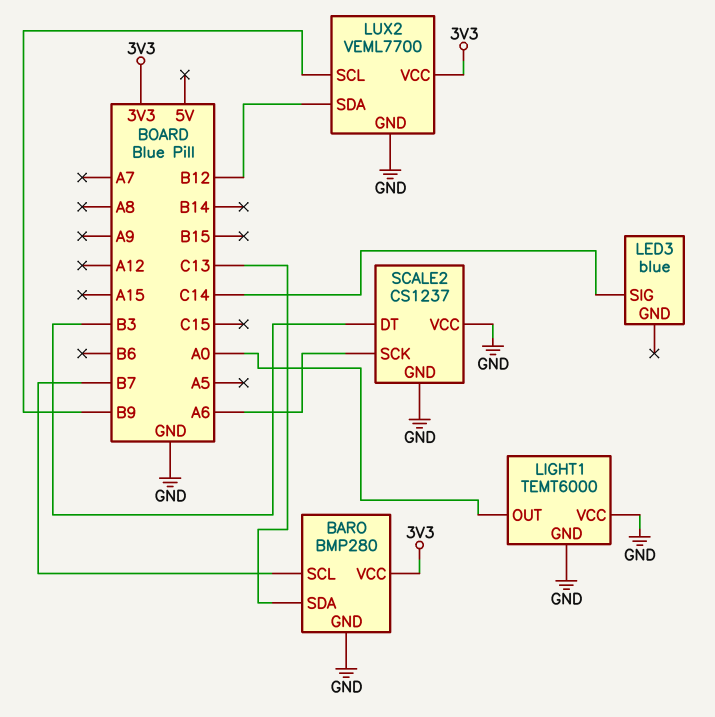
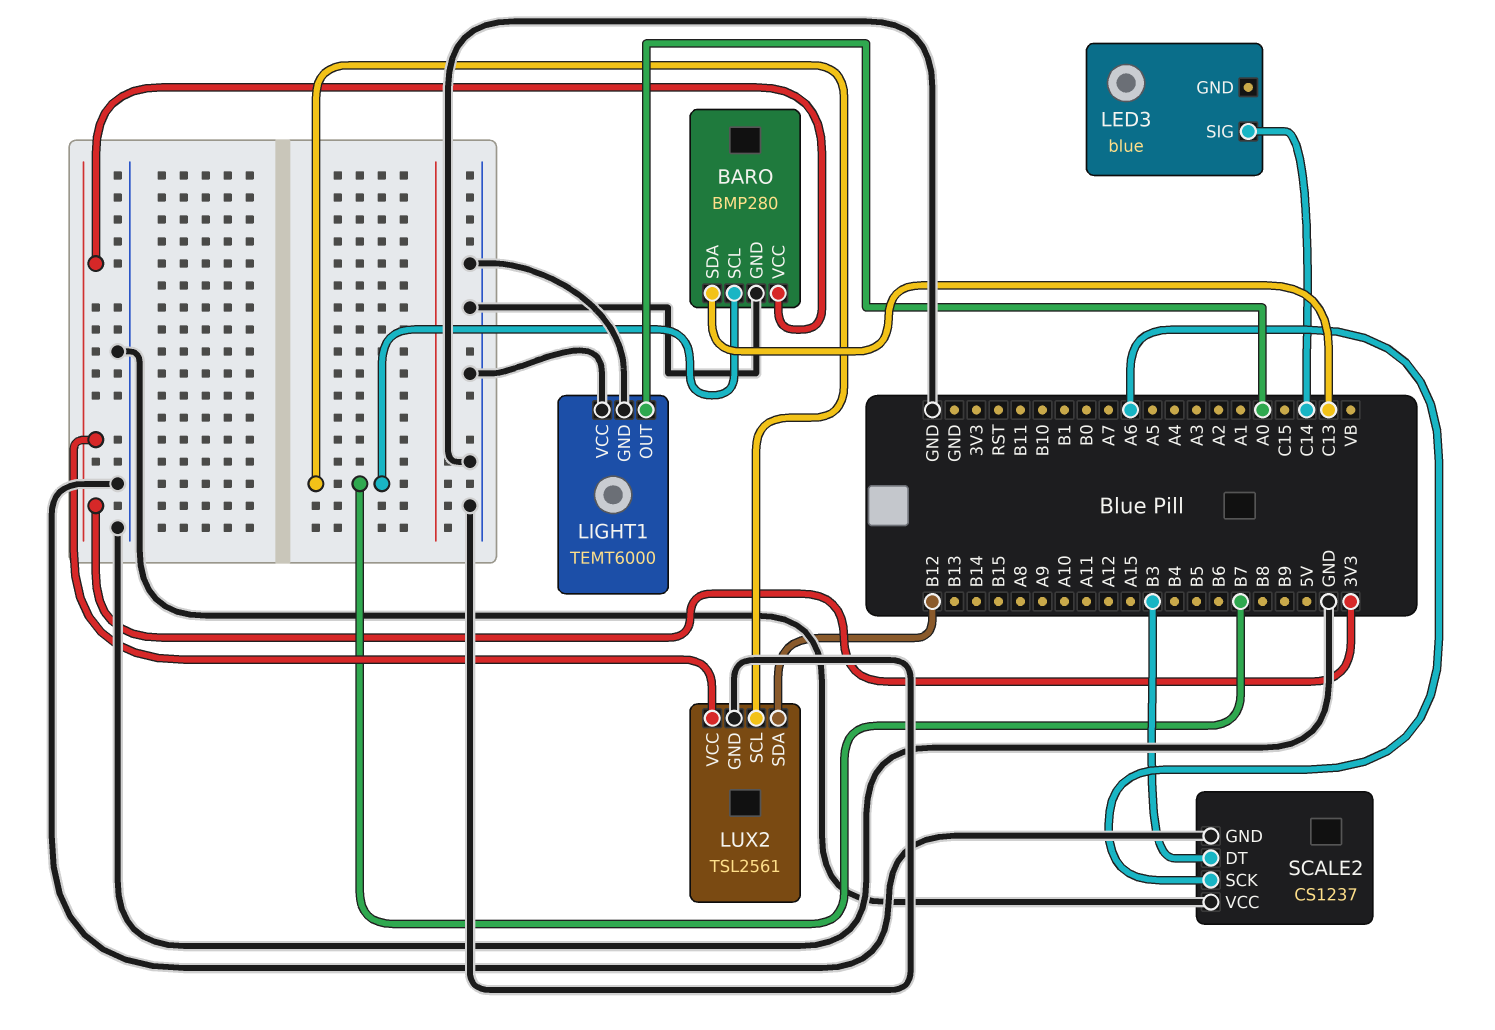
LUX2: VEML7700 -> TSL2561
LUX2 pin SCL: B9 -> B7

